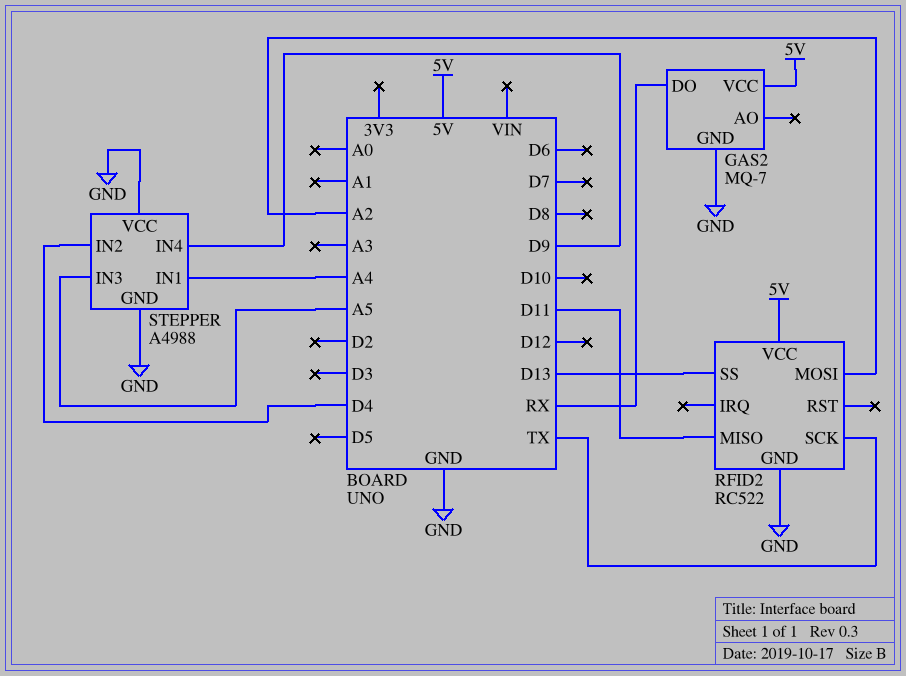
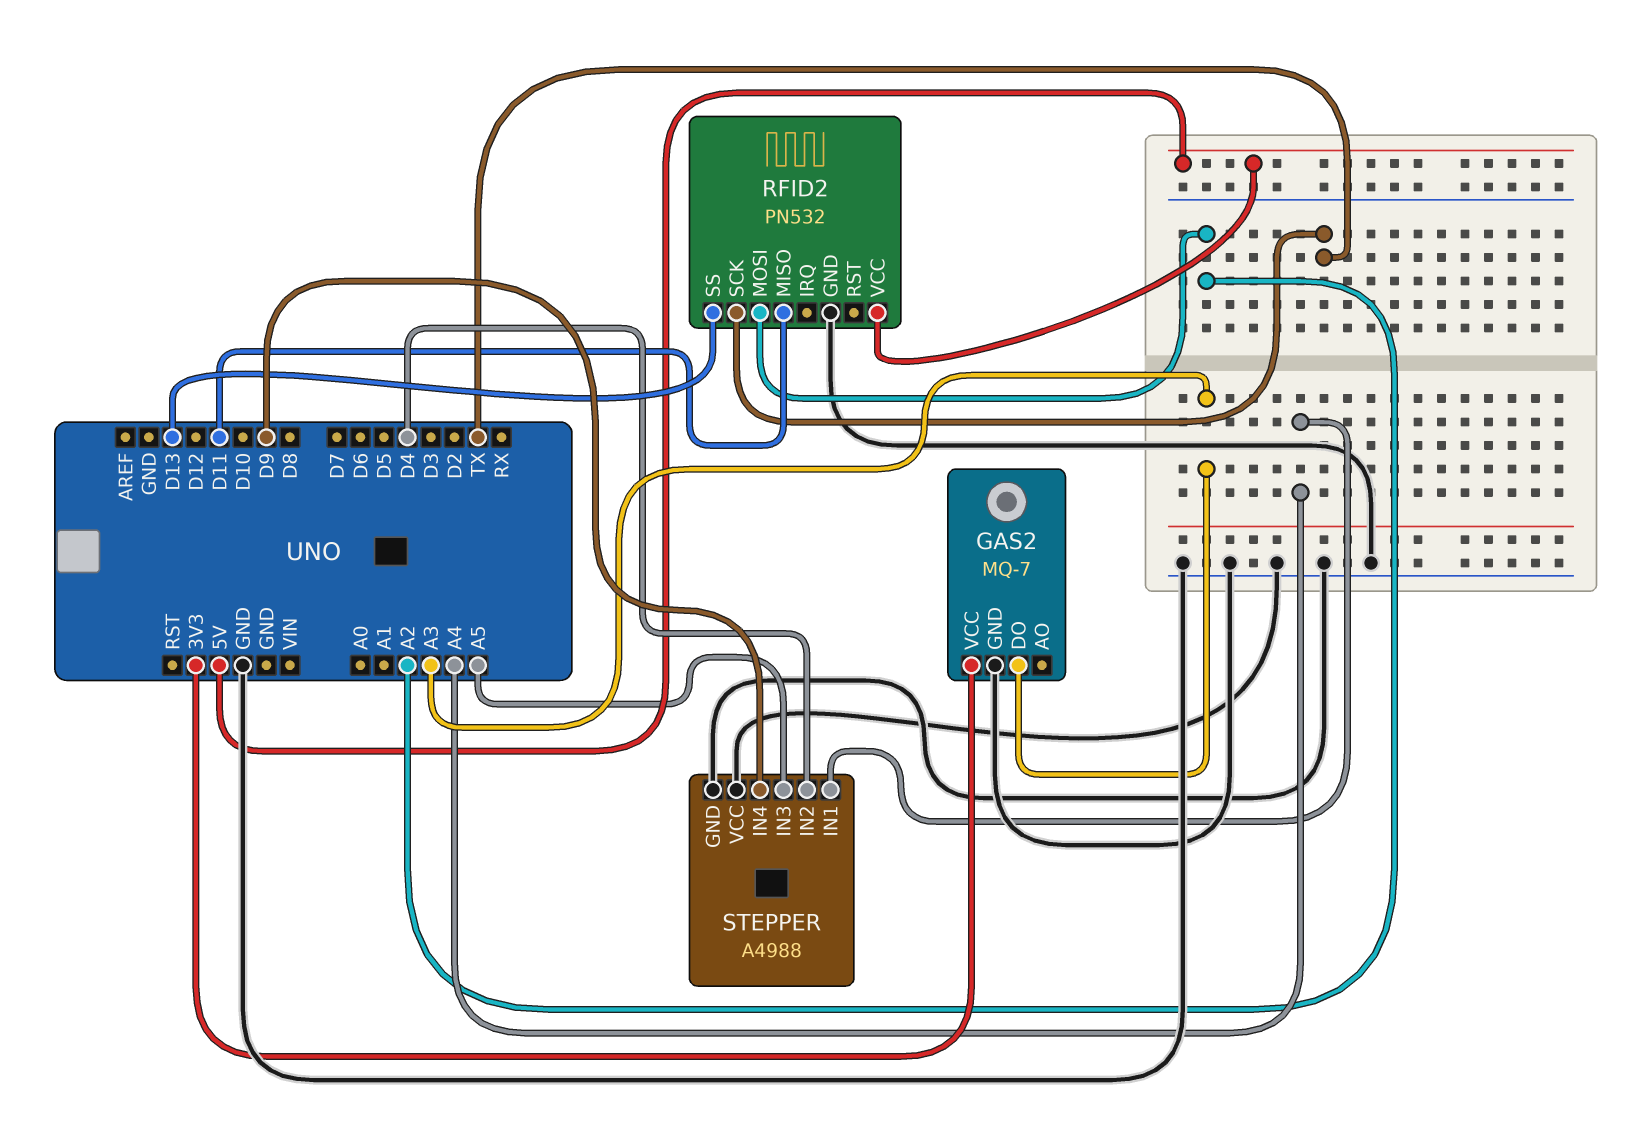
GAS2 pin DO: RX -> A3
GAS2 pin VCC: 5V -> 3V3
RFID2: RC522 -> PN532

